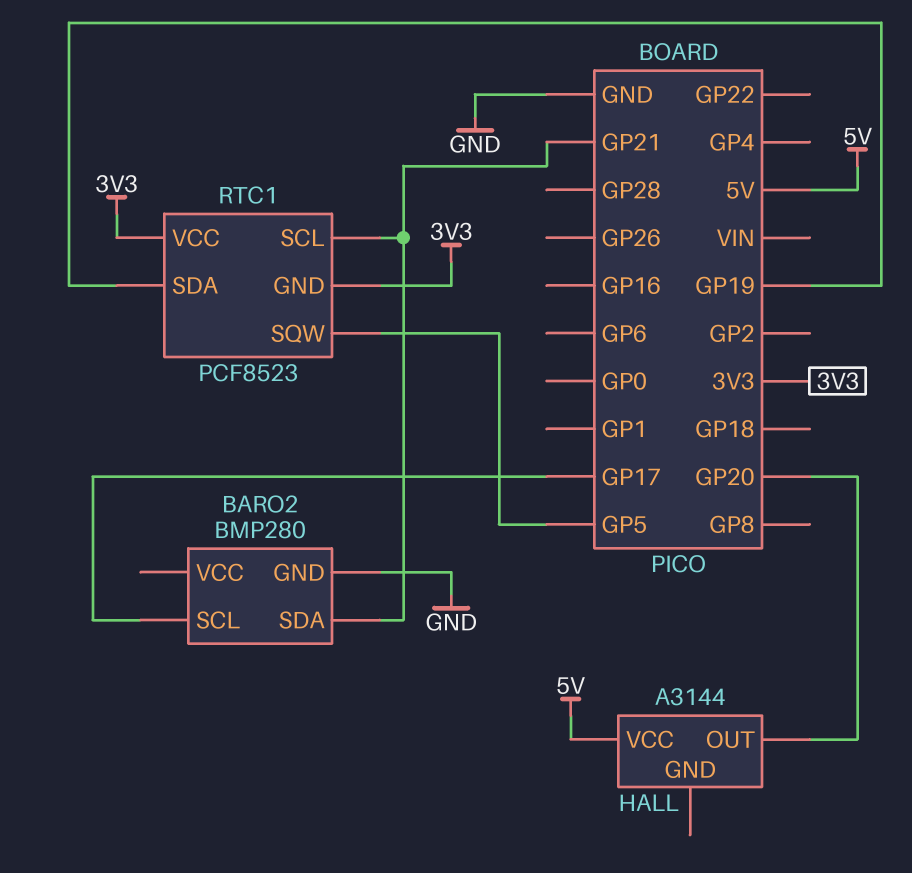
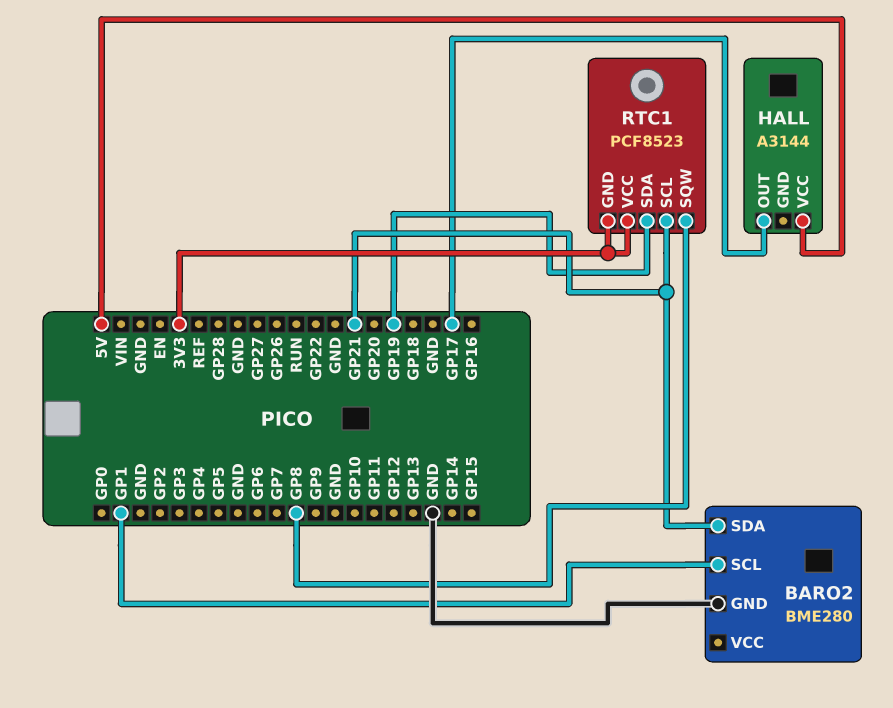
BARO2: BMP280 -> BME280
BARO2 pin SCL: GP17 -> GP1
HALL pin OUT: GP20 -> GP17
RTC1 pin SQW: GP5 -> GP8

